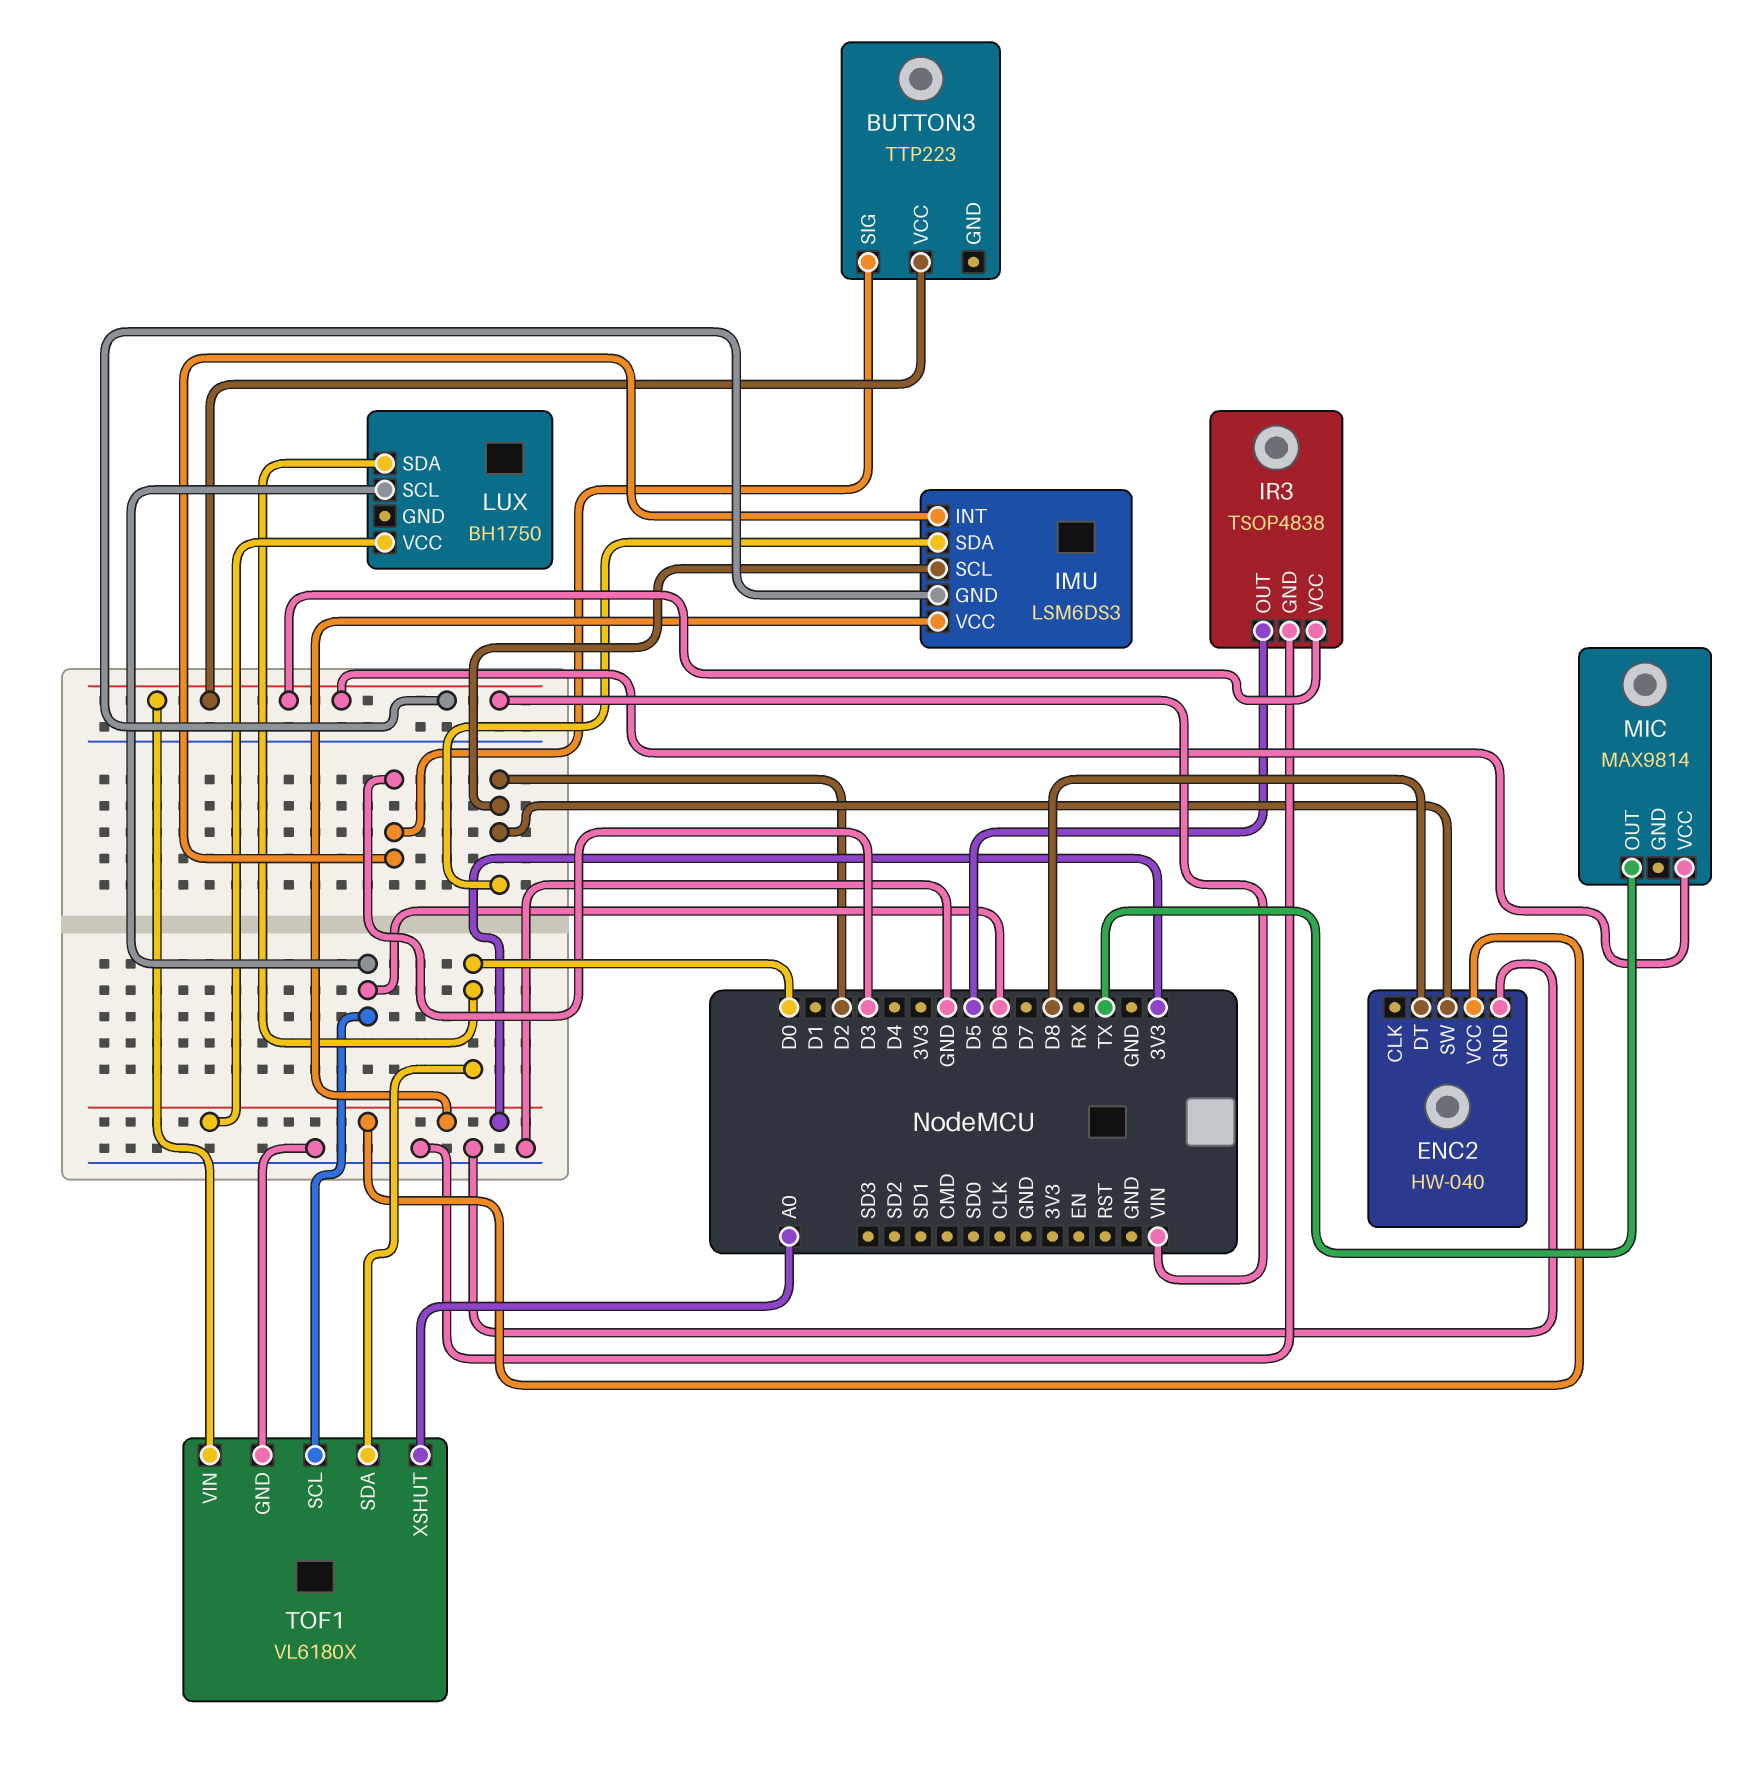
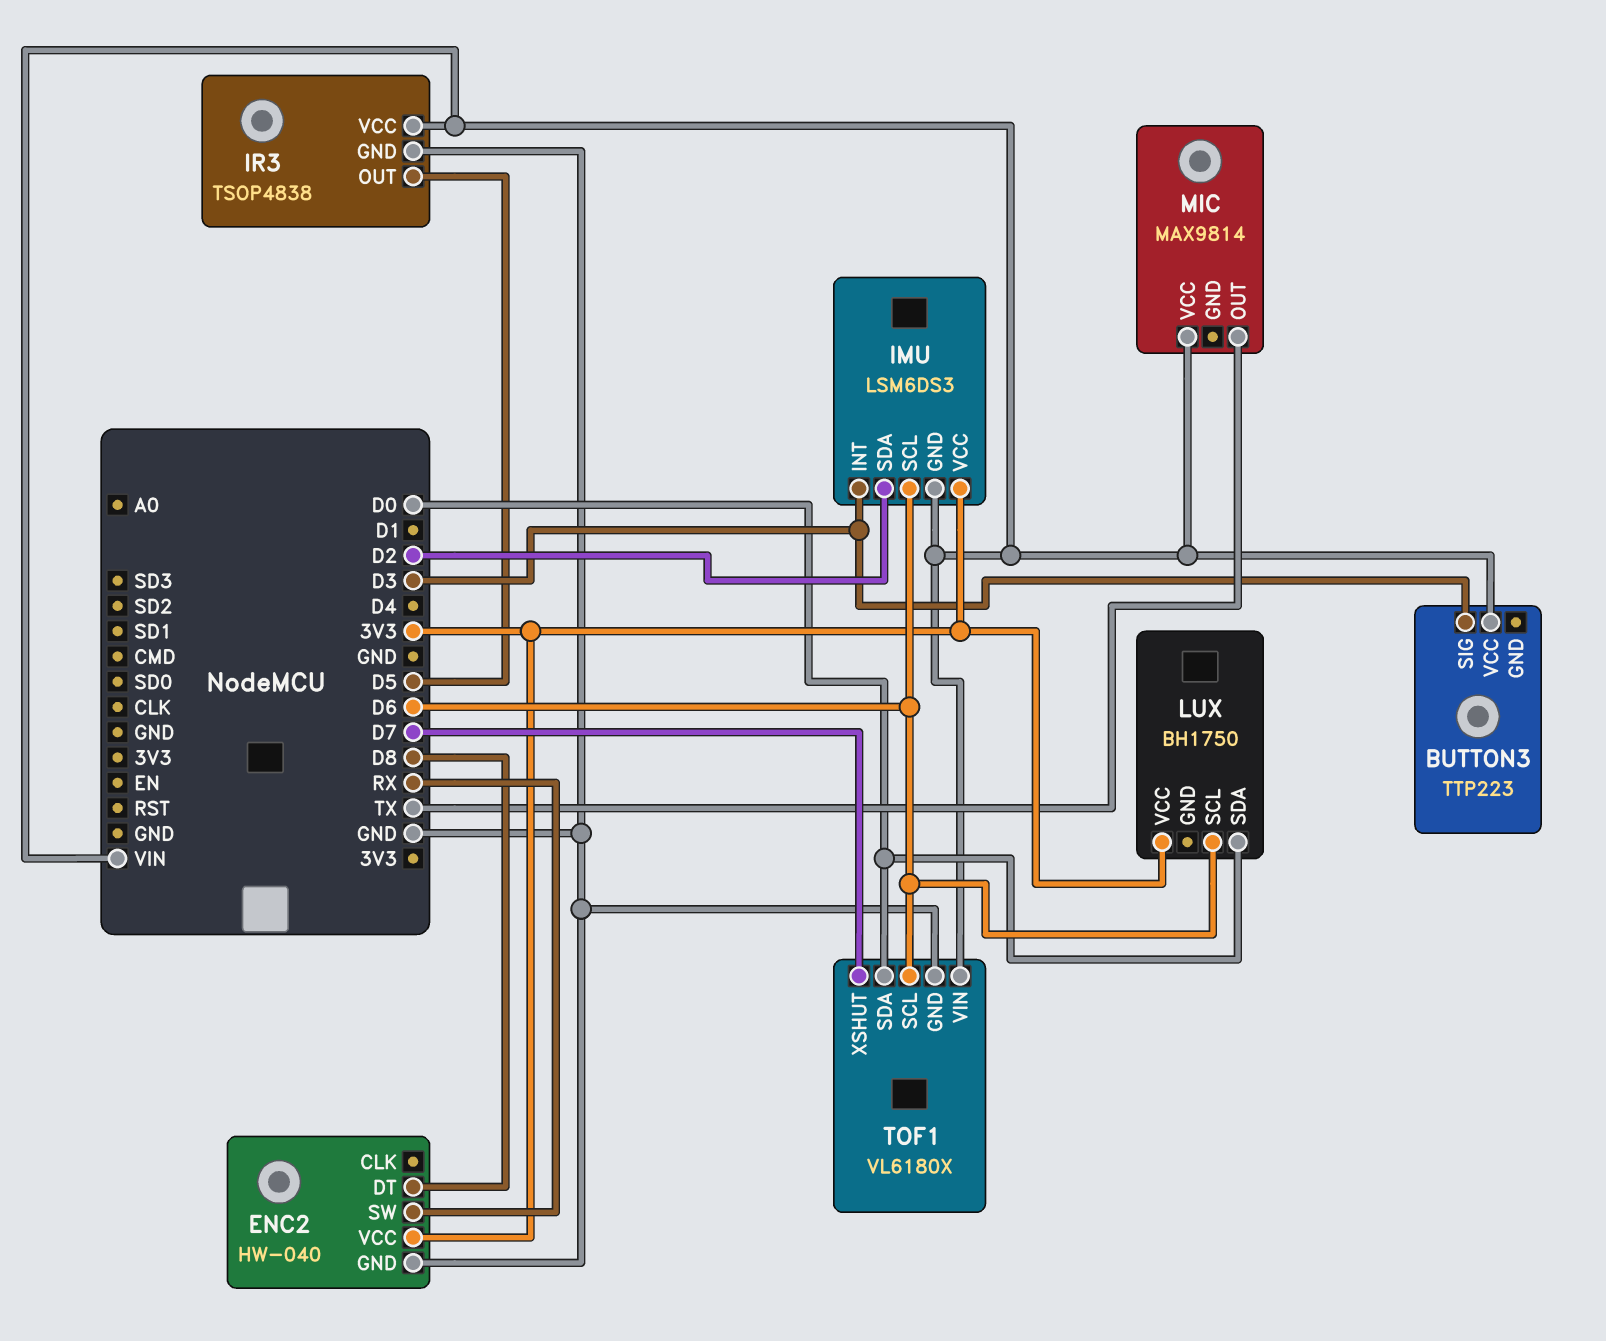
ENC2 pin SW: D2 -> RX
IMU pin SCL: D2 -> D6
TOF1 pin XSHUT: A0 -> D7

